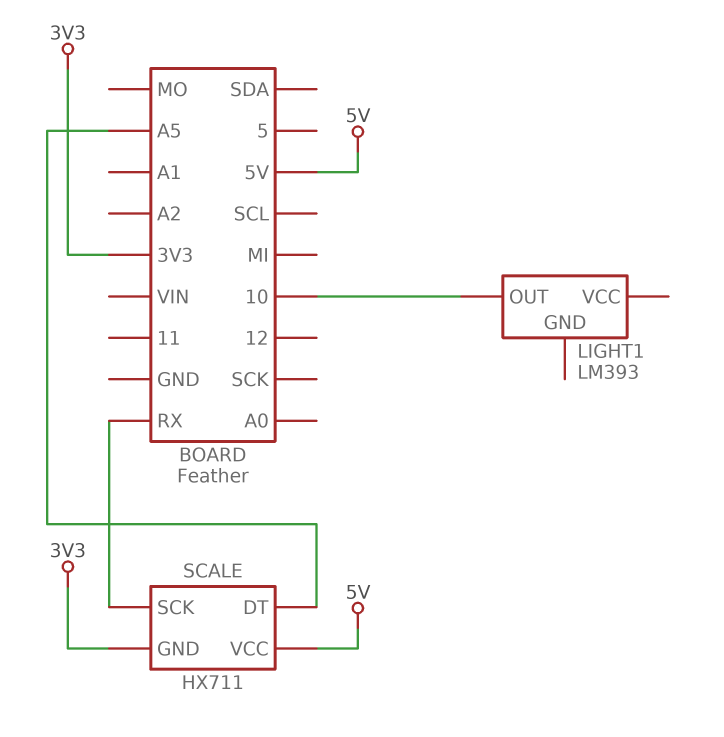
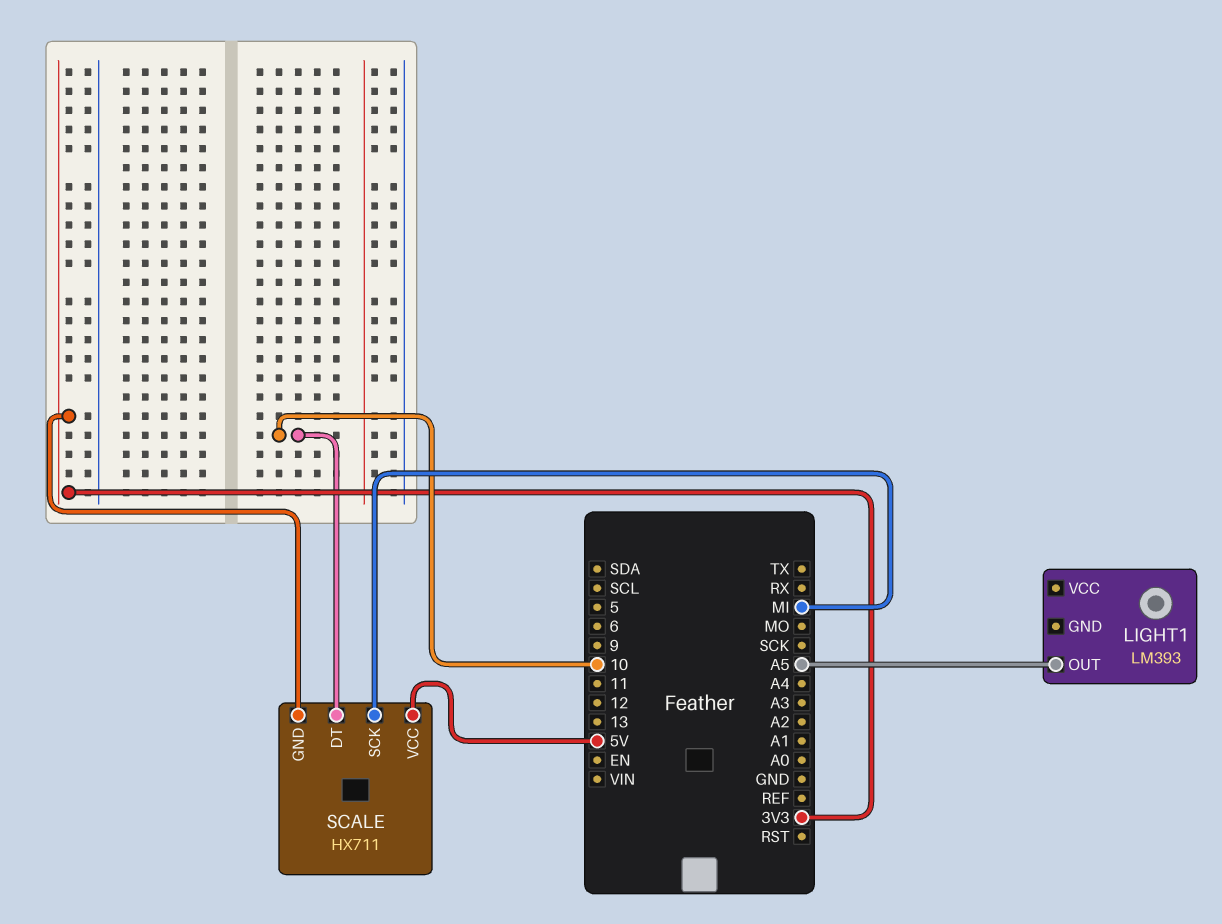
LIGHT1 pin OUT: 10 -> A5
SCALE pin DT: A5 -> 10
SCALE pin SCK: RX -> MI

